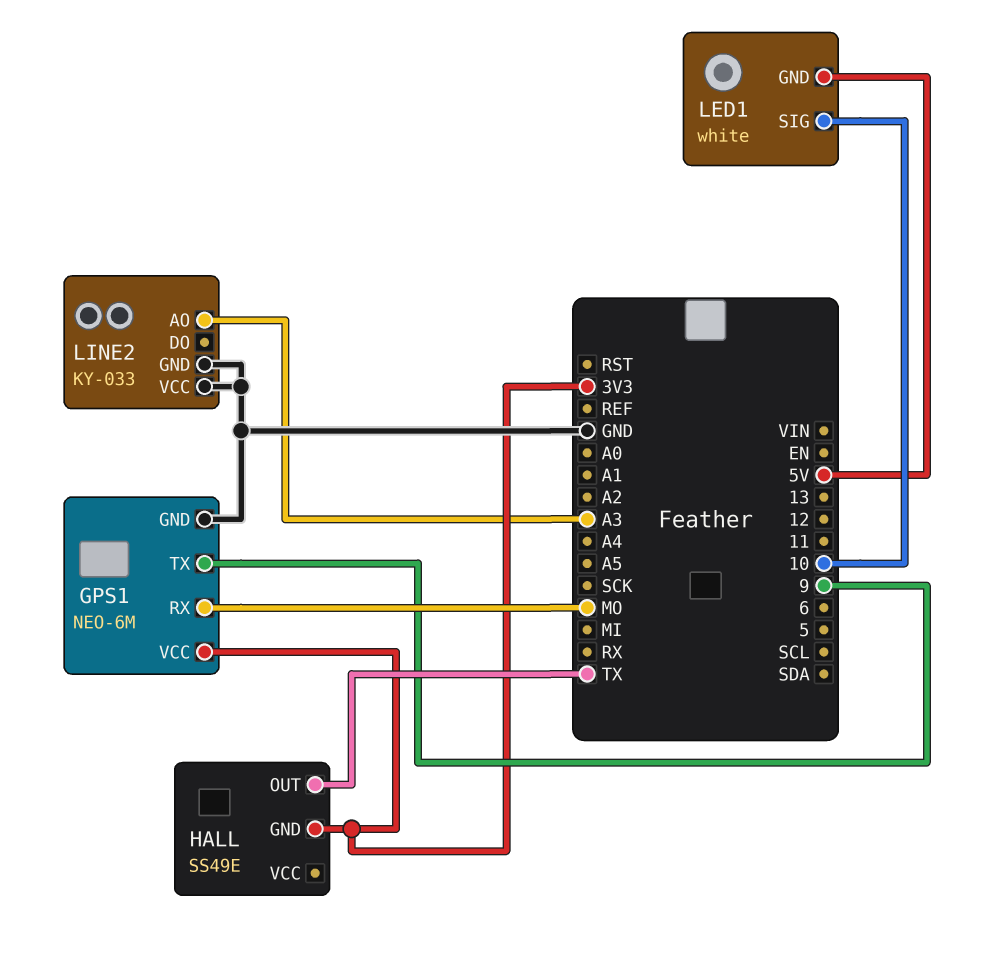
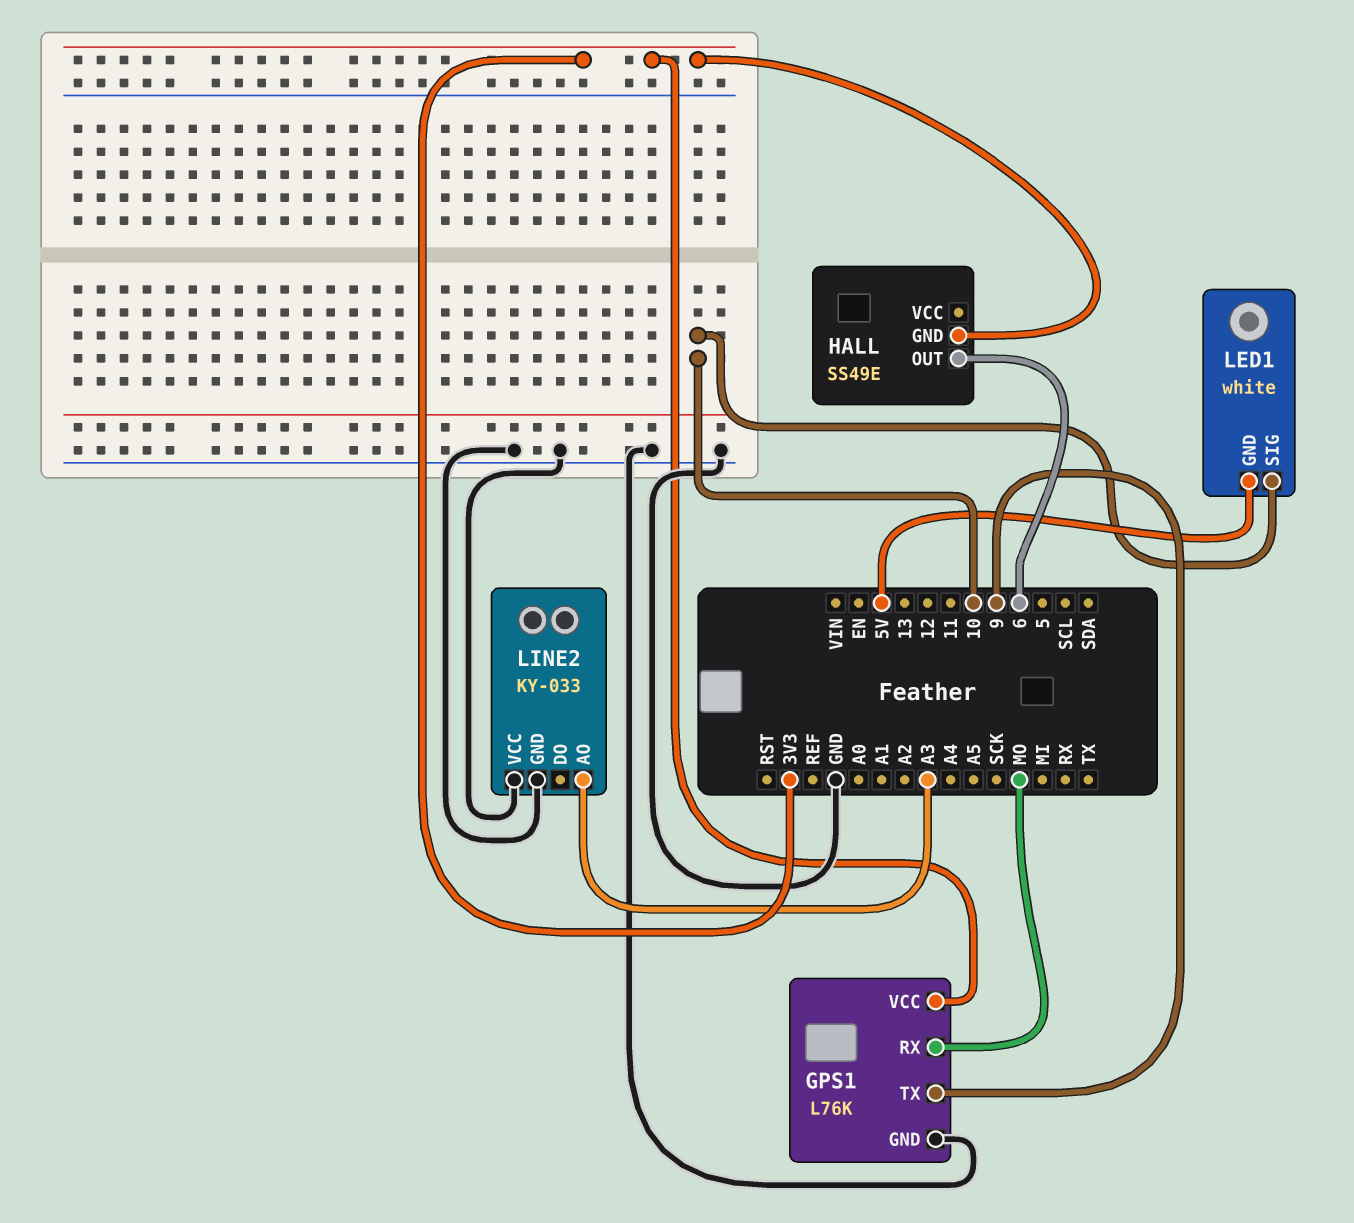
GPS1: NEO-6M -> L76K
HALL pin OUT: TX -> 6

